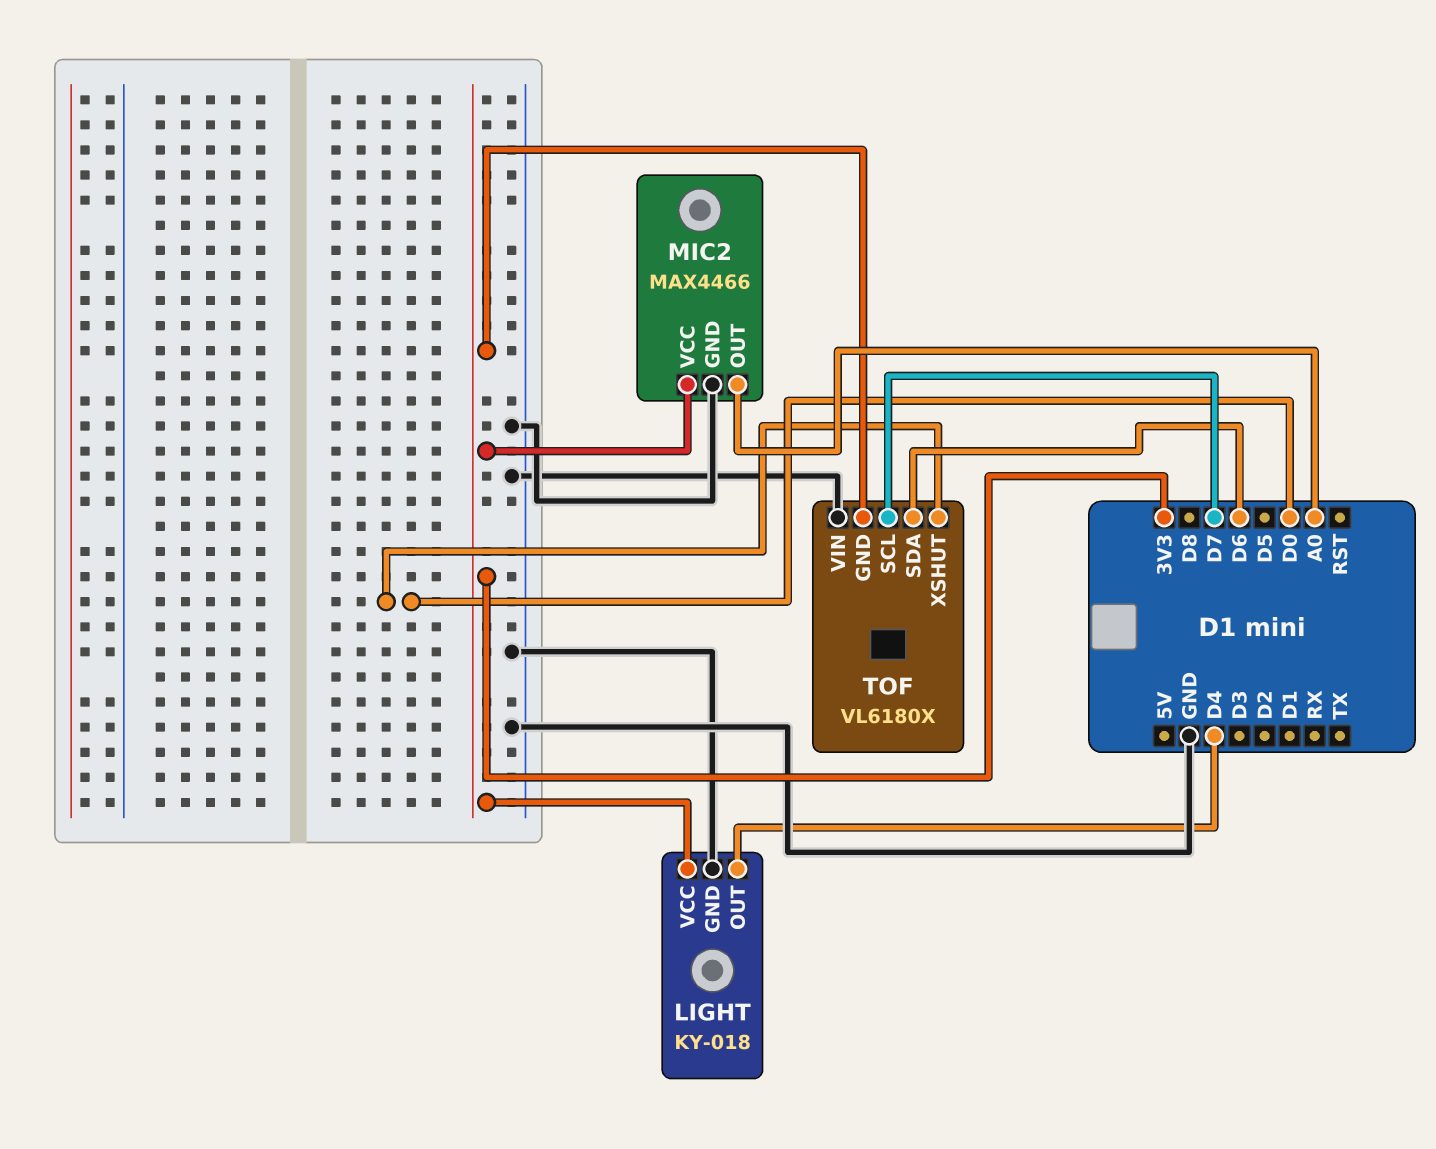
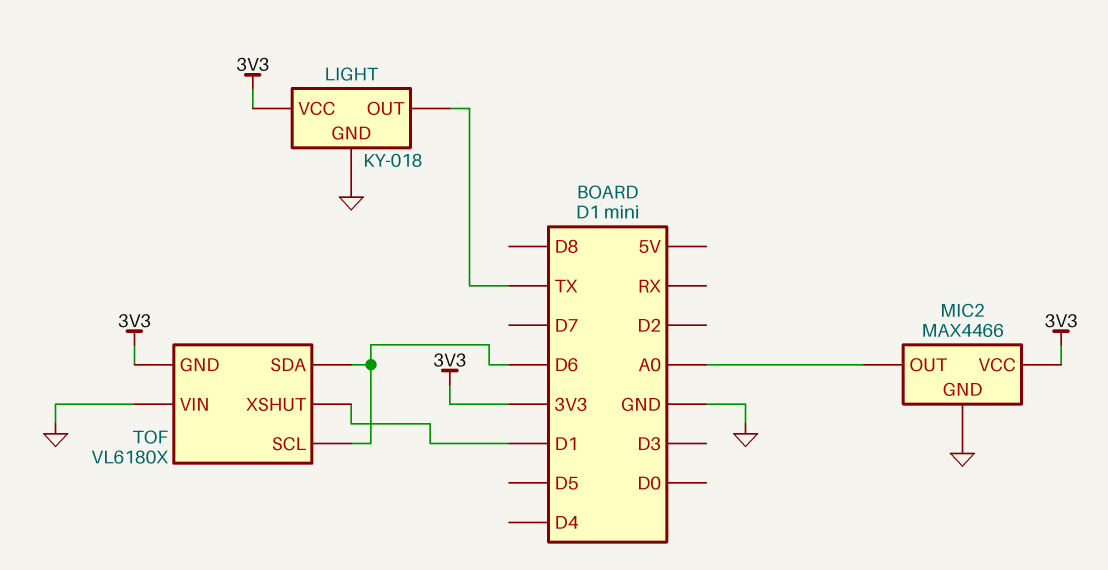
LIGHT pin OUT: D4 -> TX
TOF pin SCL: D7 -> D6
TOF pin XSHUT: D0 -> D1

